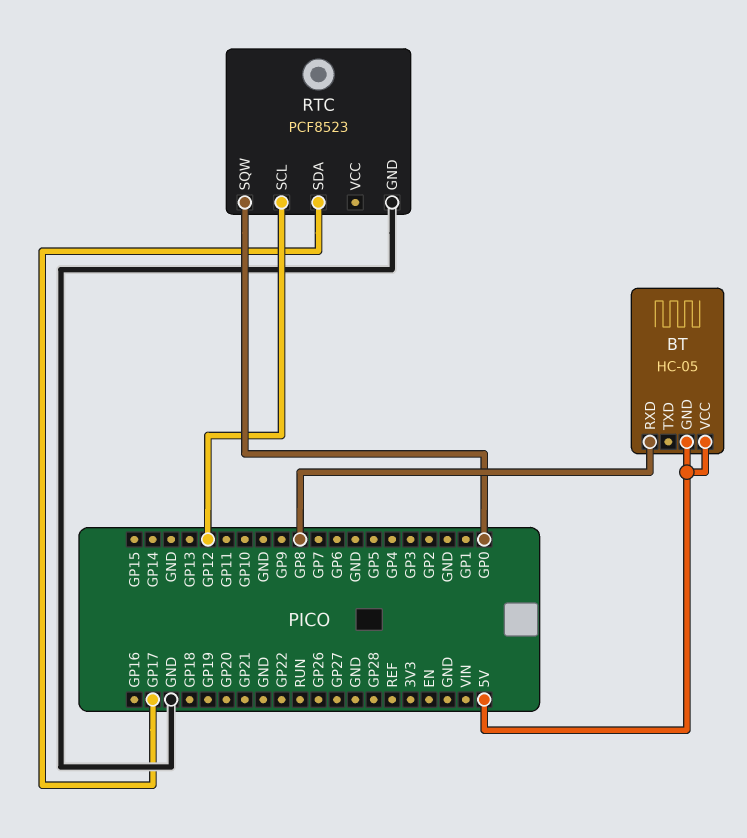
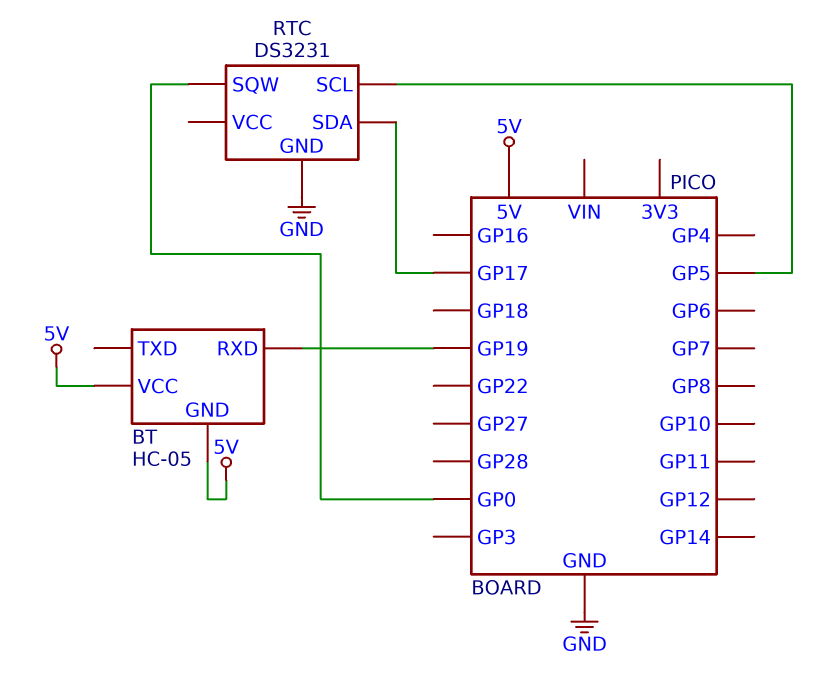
BT pin RXD: GP8 -> GP19
RTC: PCF8523 -> DS3231
RTC pin SCL: GP12 -> GP5

